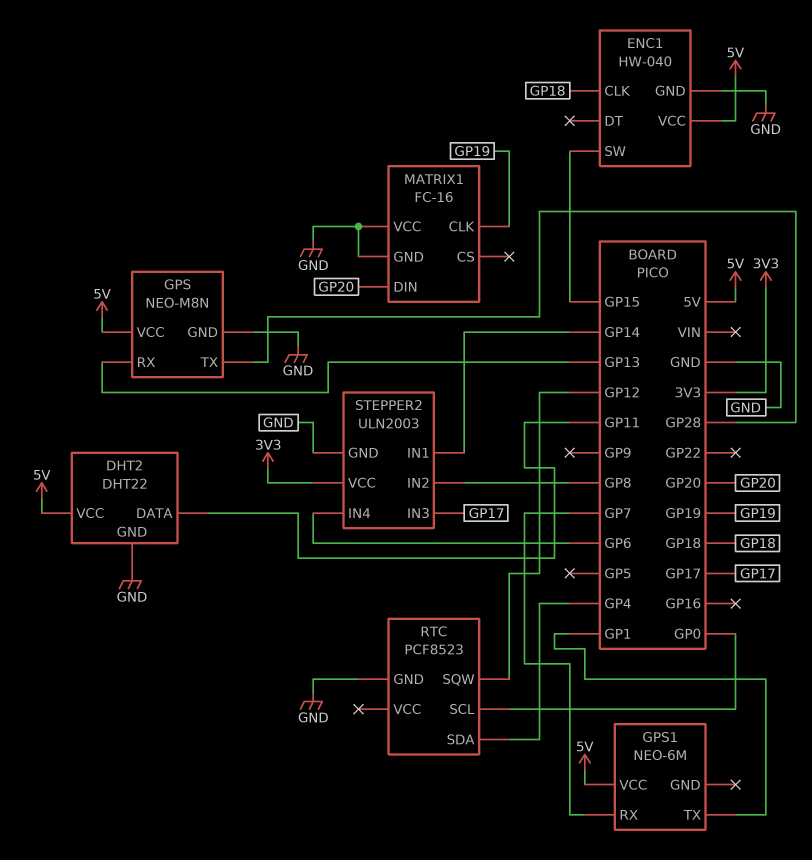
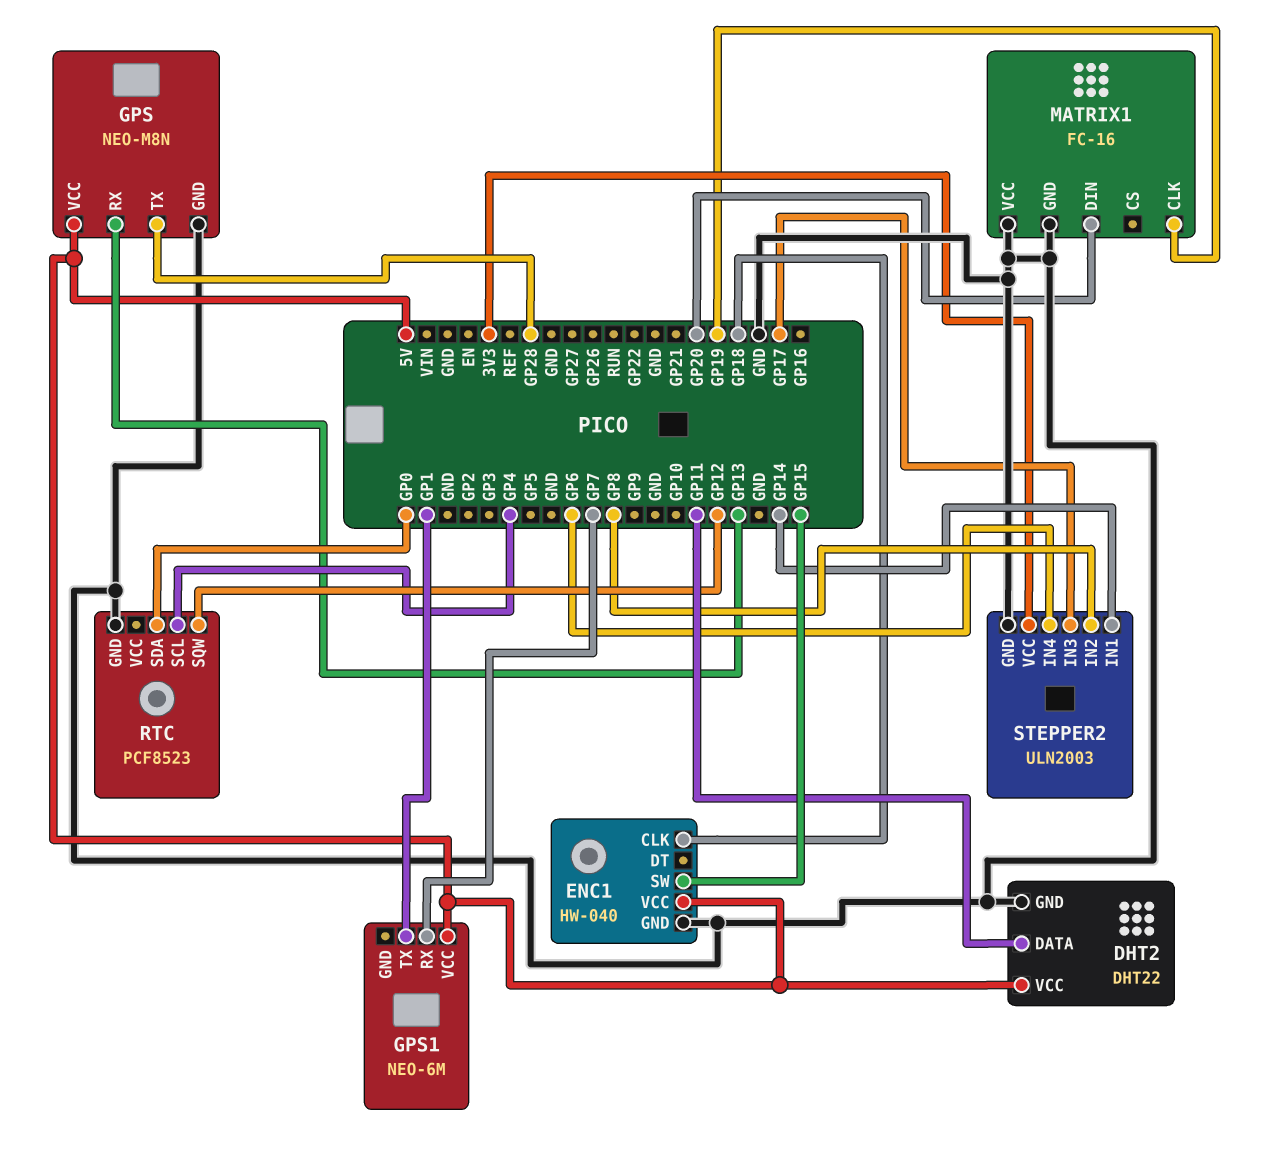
RTC pin SCL: GP0 -> GP4
RTC pin SDA: GP4 -> GP0

